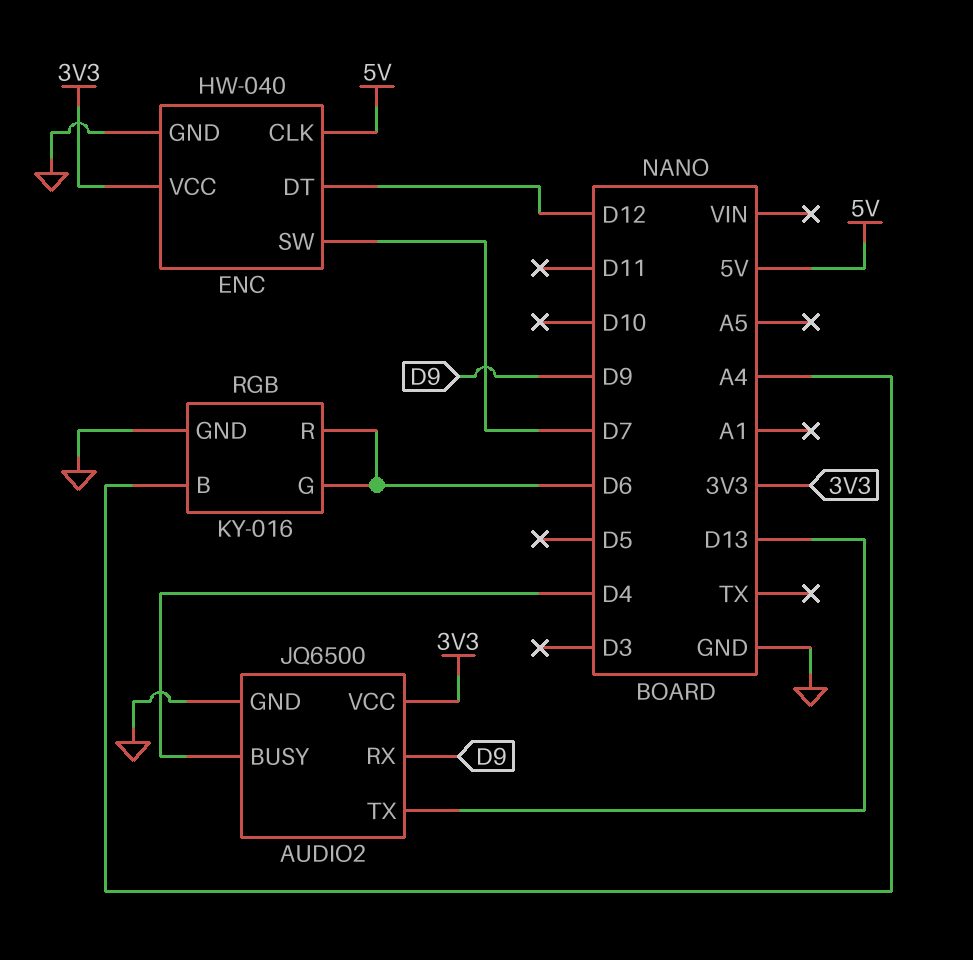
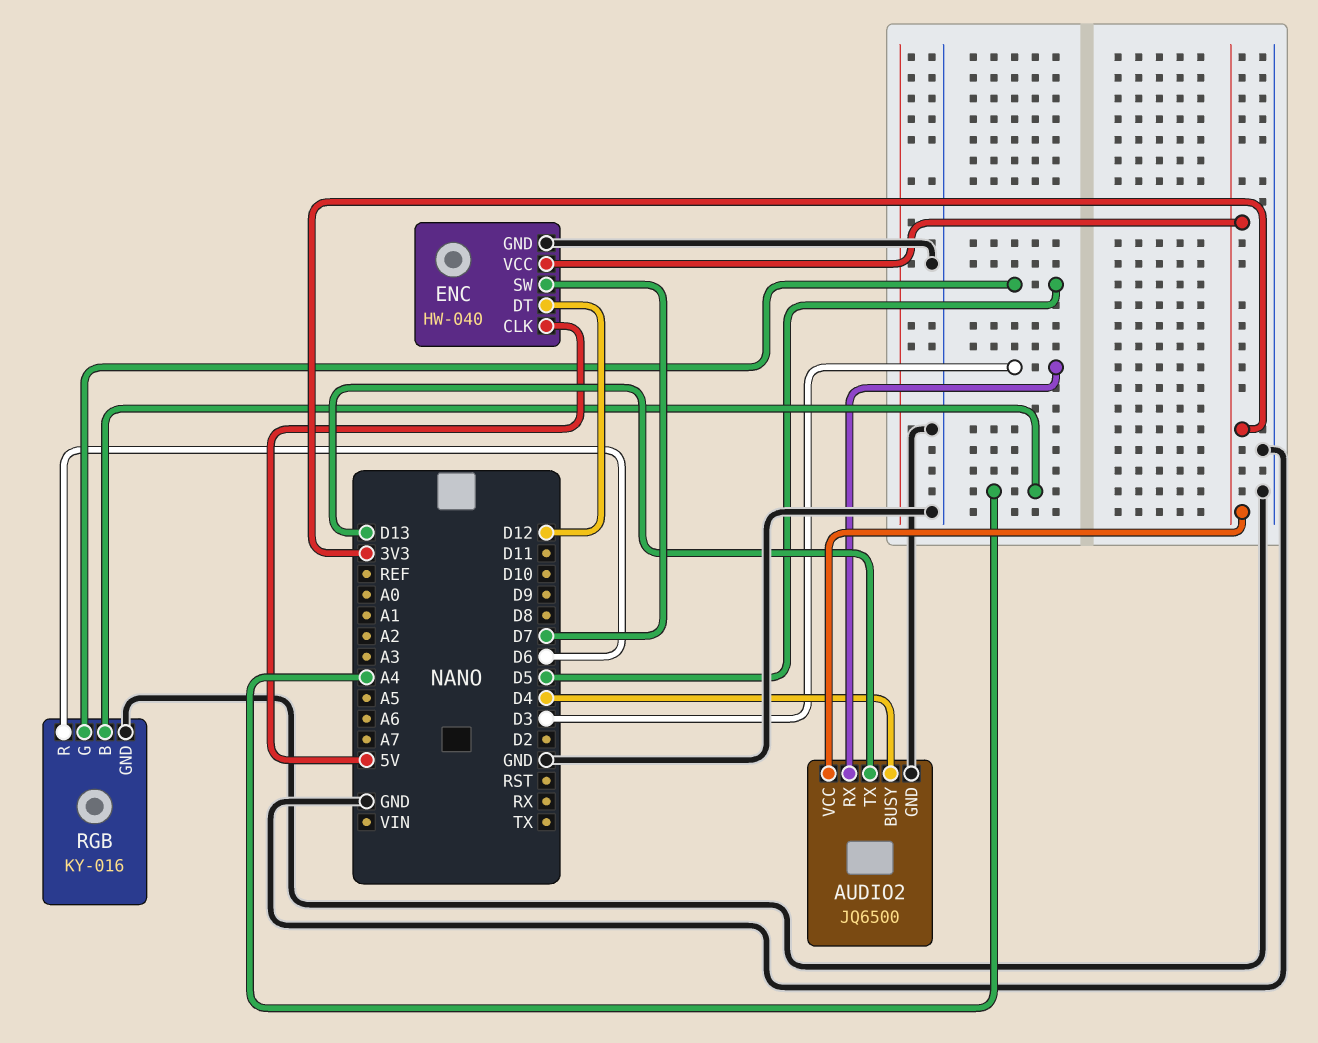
AUDIO2 pin RX: D9 -> D3
RGB pin G: D6 -> D5

